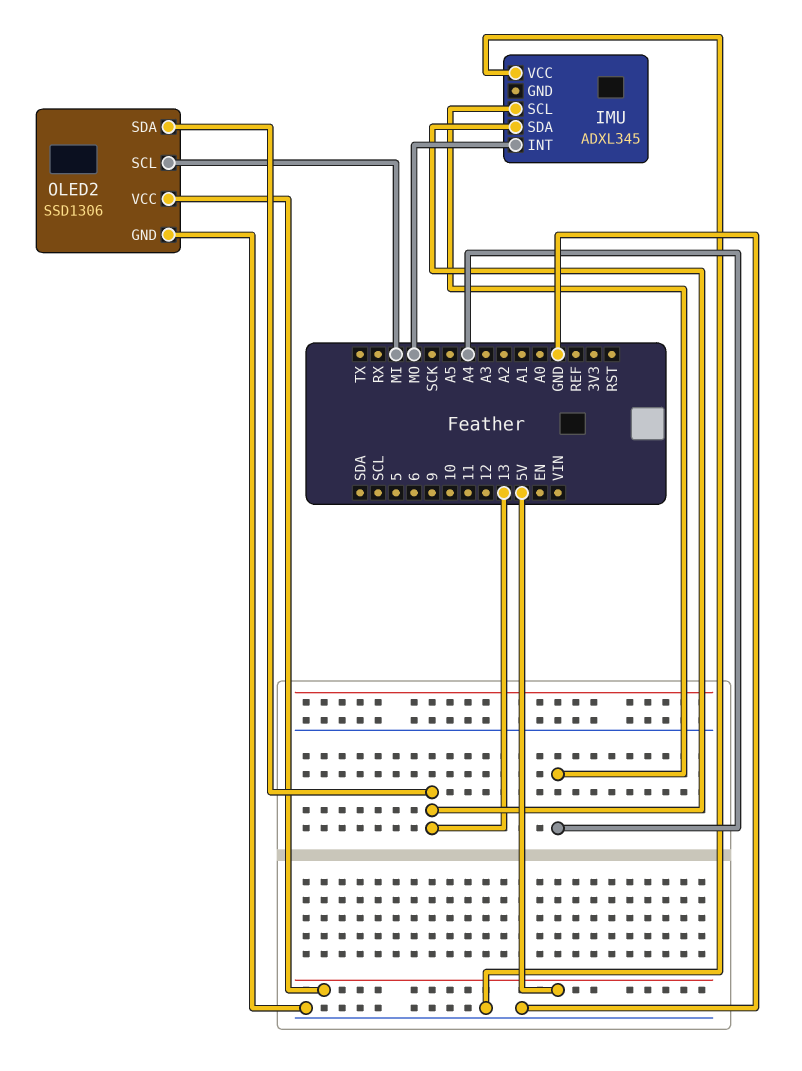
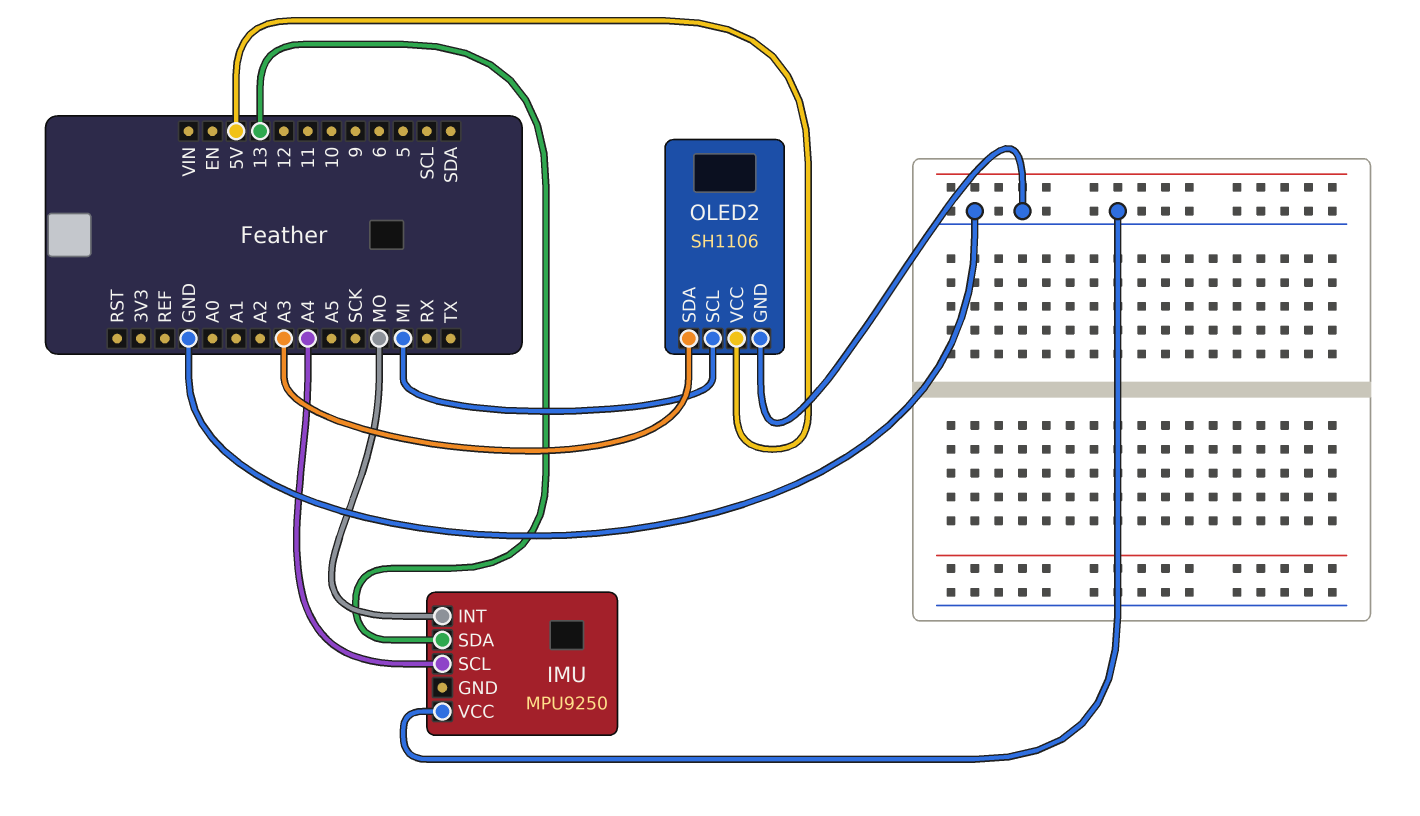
IMU: ADXL345 -> MPU9250
OLED2: SSD1306 -> SH1106
OLED2 pin SDA: 13 -> A3

